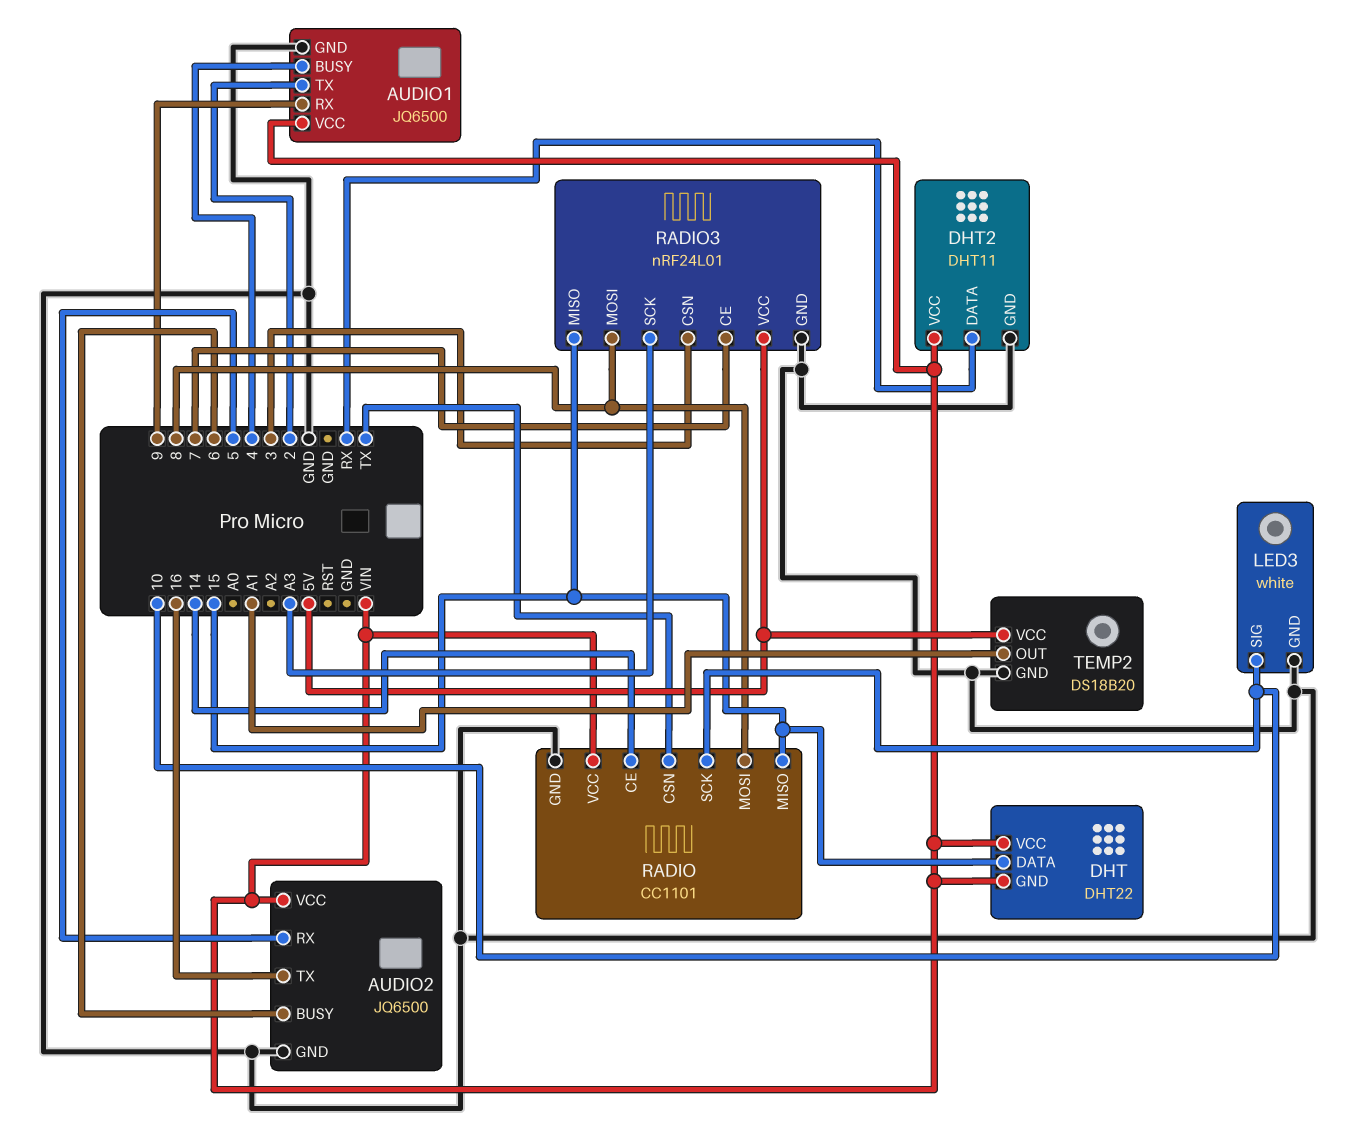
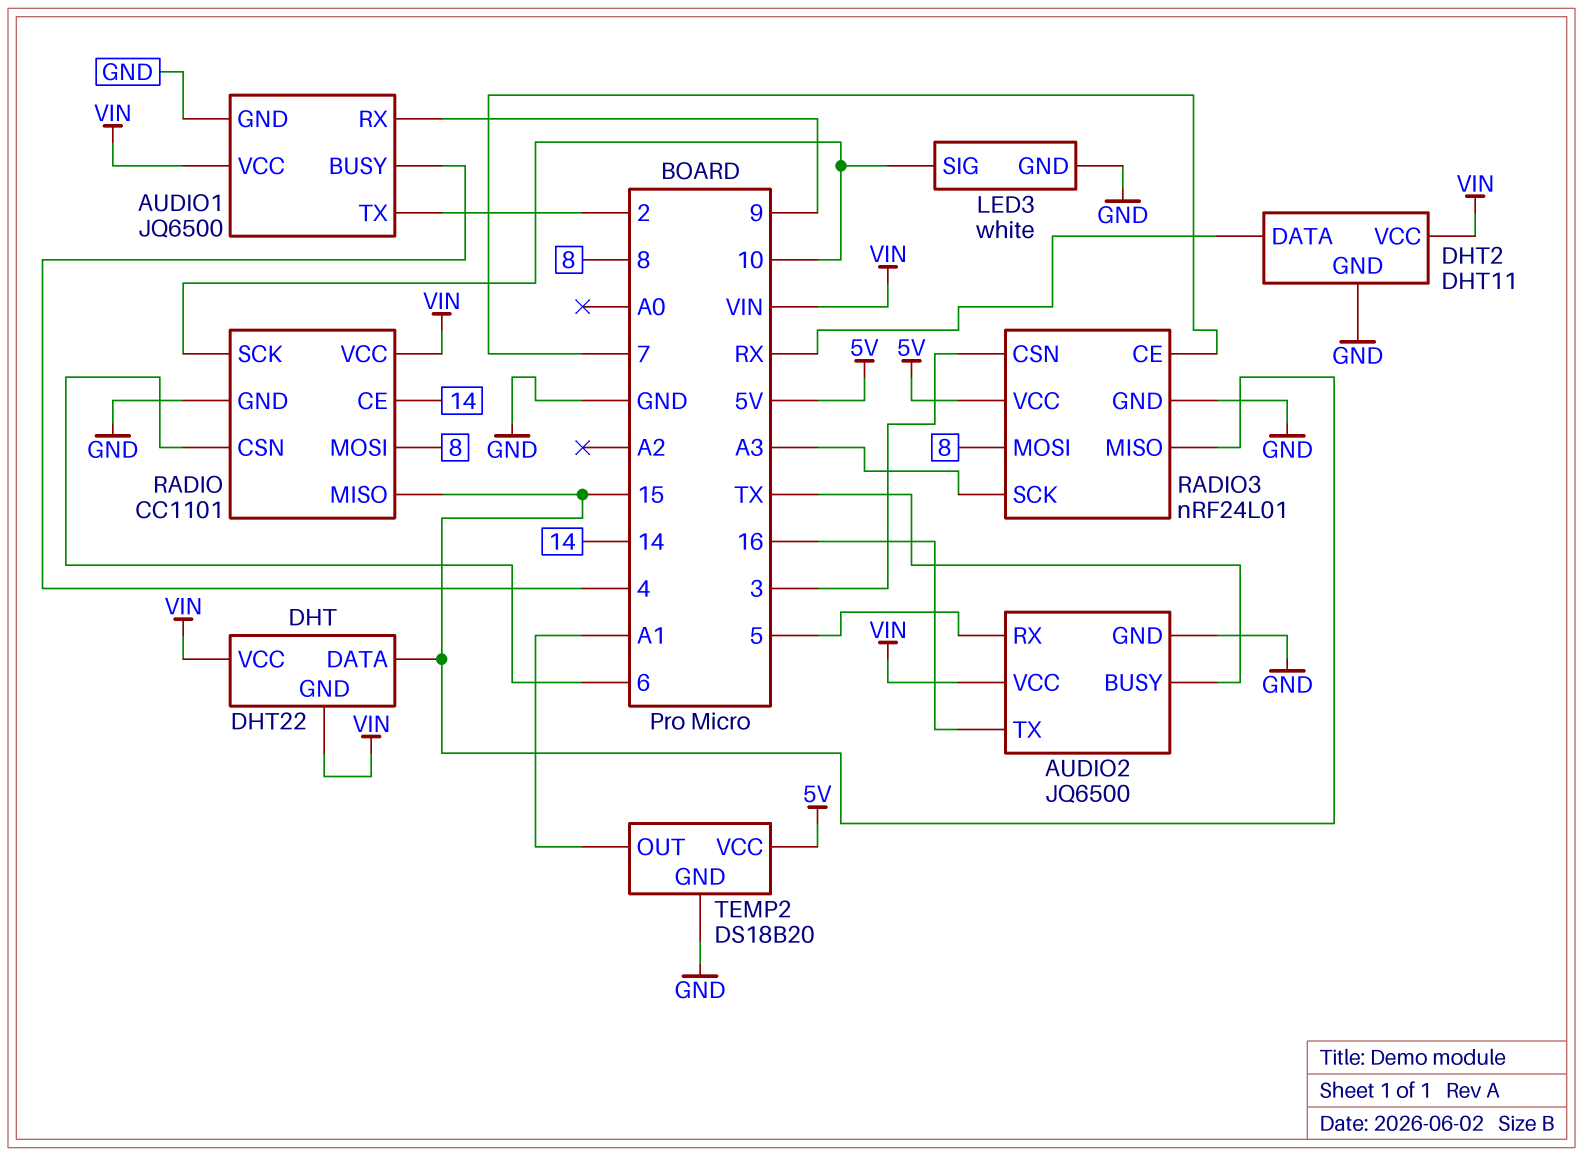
AUDIO2 pin BUSY: 6 -> TX
RADIO pin CSN: TX -> 6

